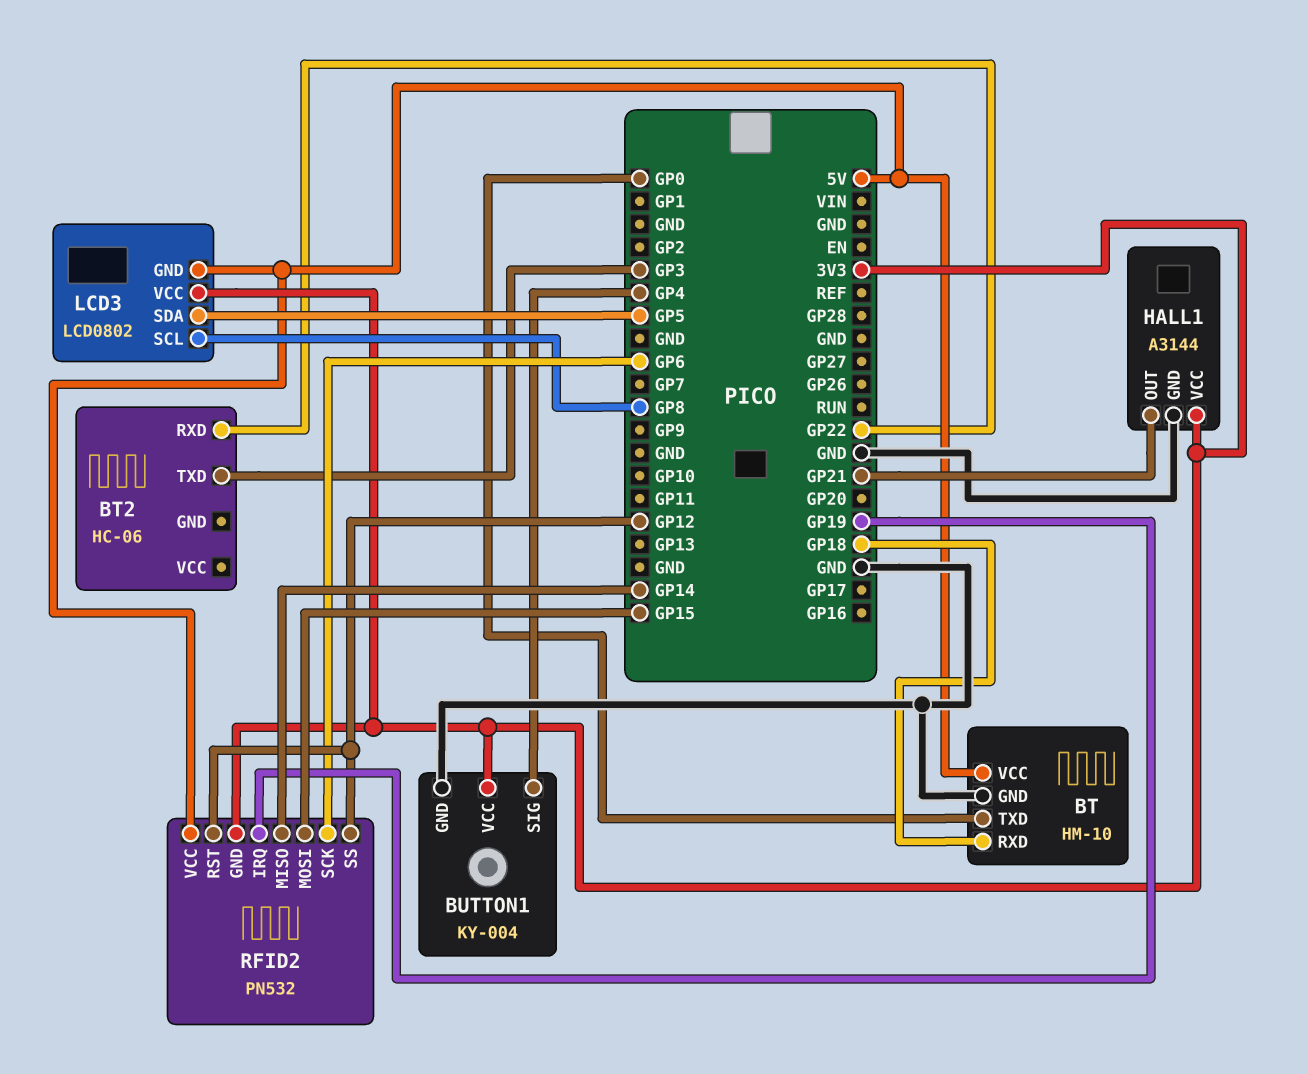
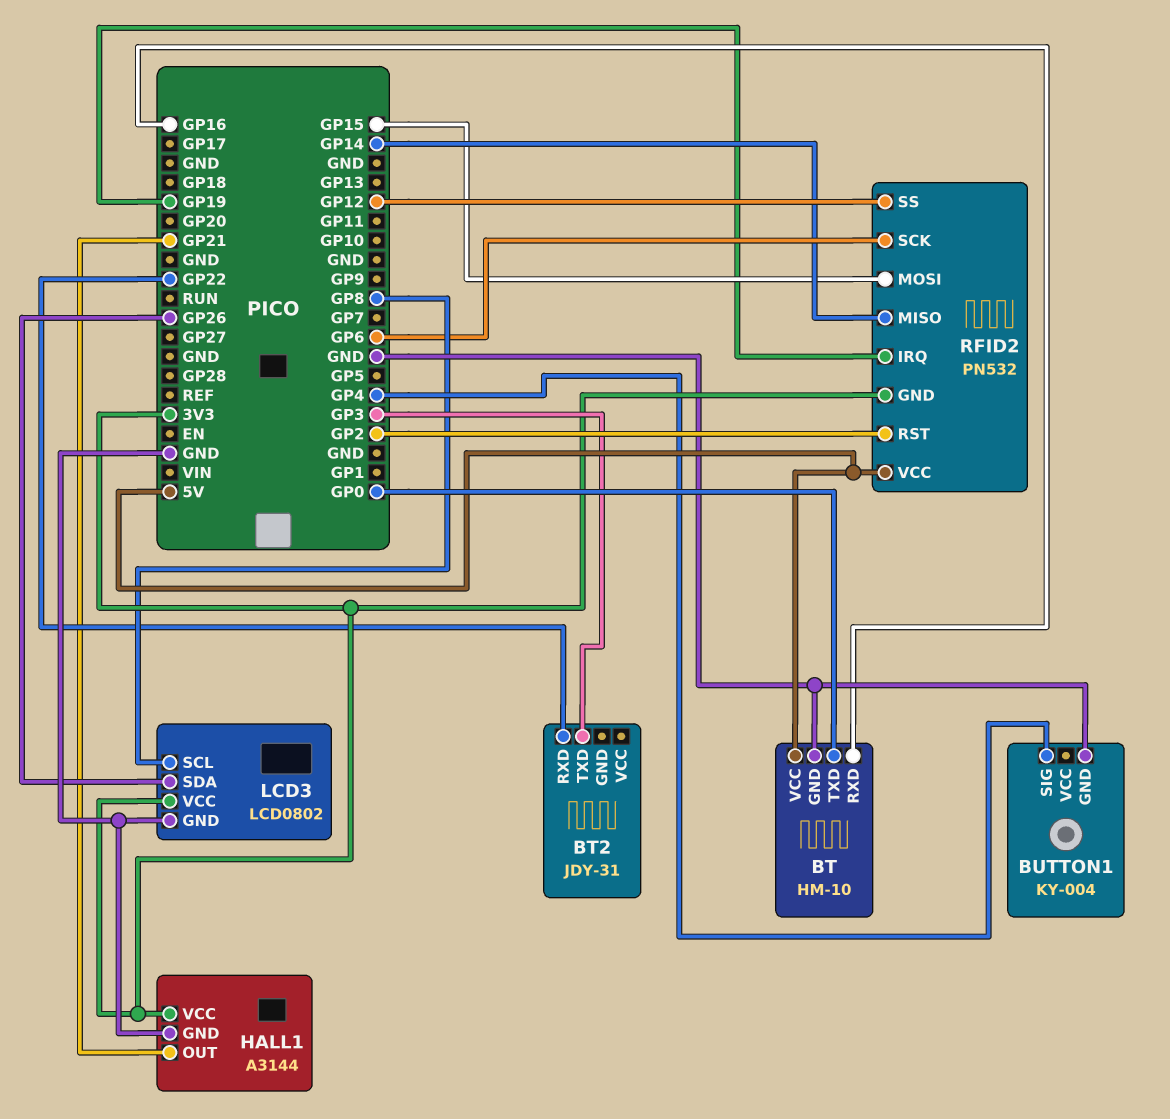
BT pin RXD: GP18 -> GP16
BT2: HC-06 -> JDY-31
BUTTON1 pin VCC: 3V3 -> none
LCD3 pin GND: 5V -> GND
LCD3 pin SDA: GP5 -> GP26
RFID2 pin RST: GP12 -> GP2

